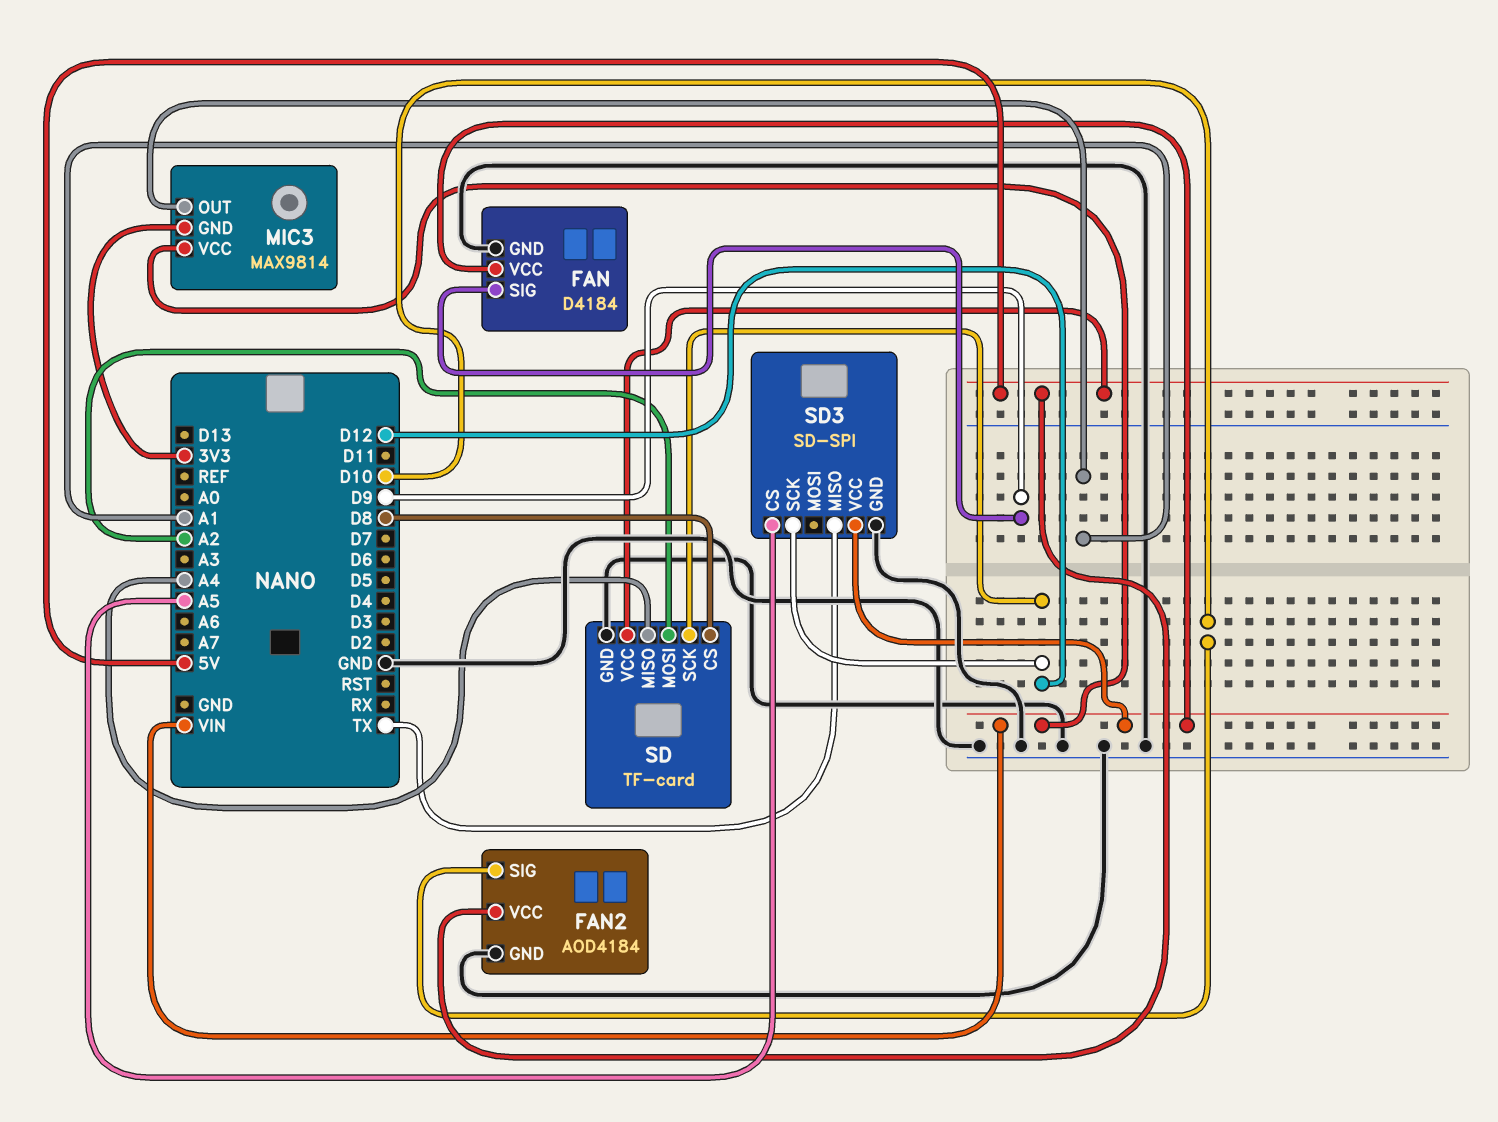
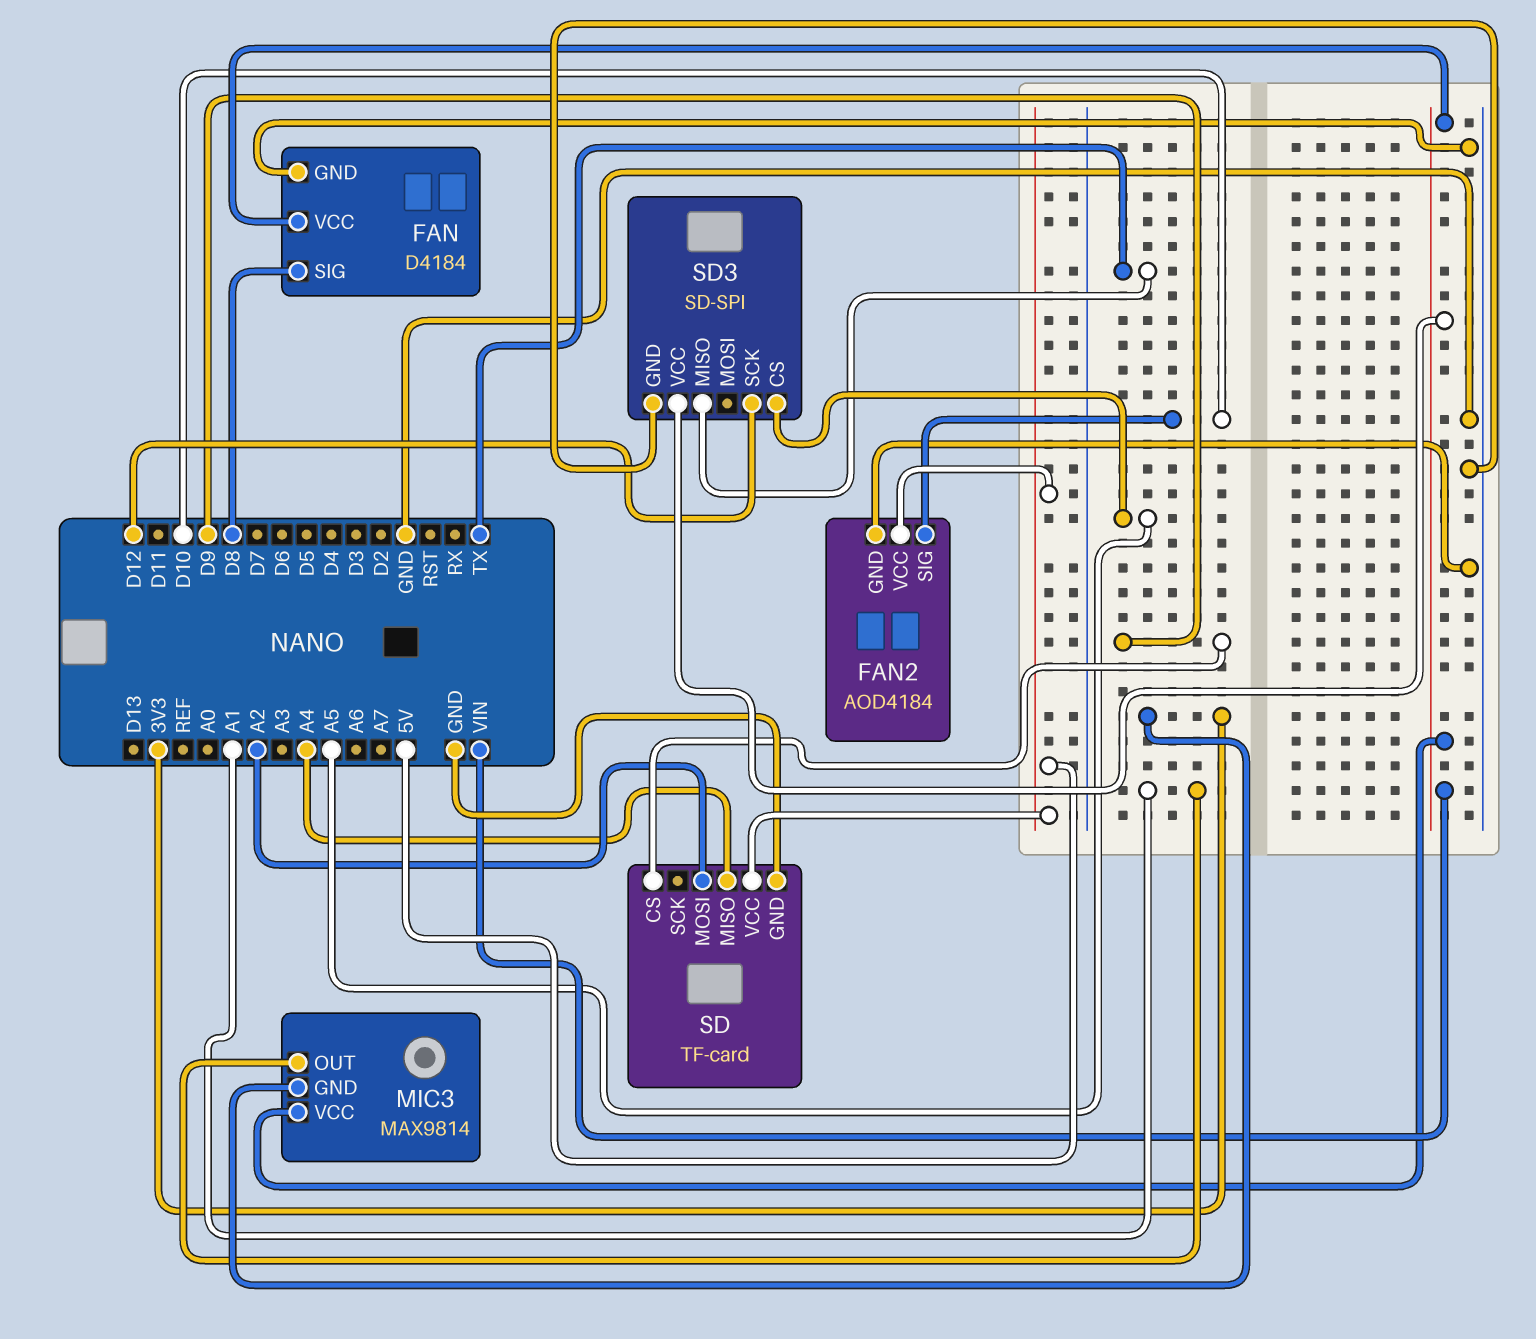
FAN pin SIG: D9 -> D8
SD pin CS: D8 -> D9
SD pin SCK: D12 -> none

